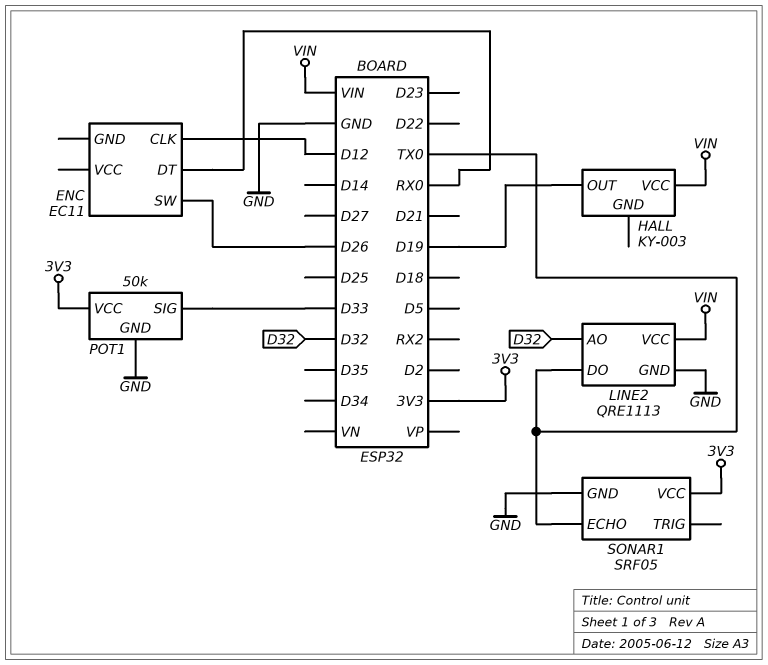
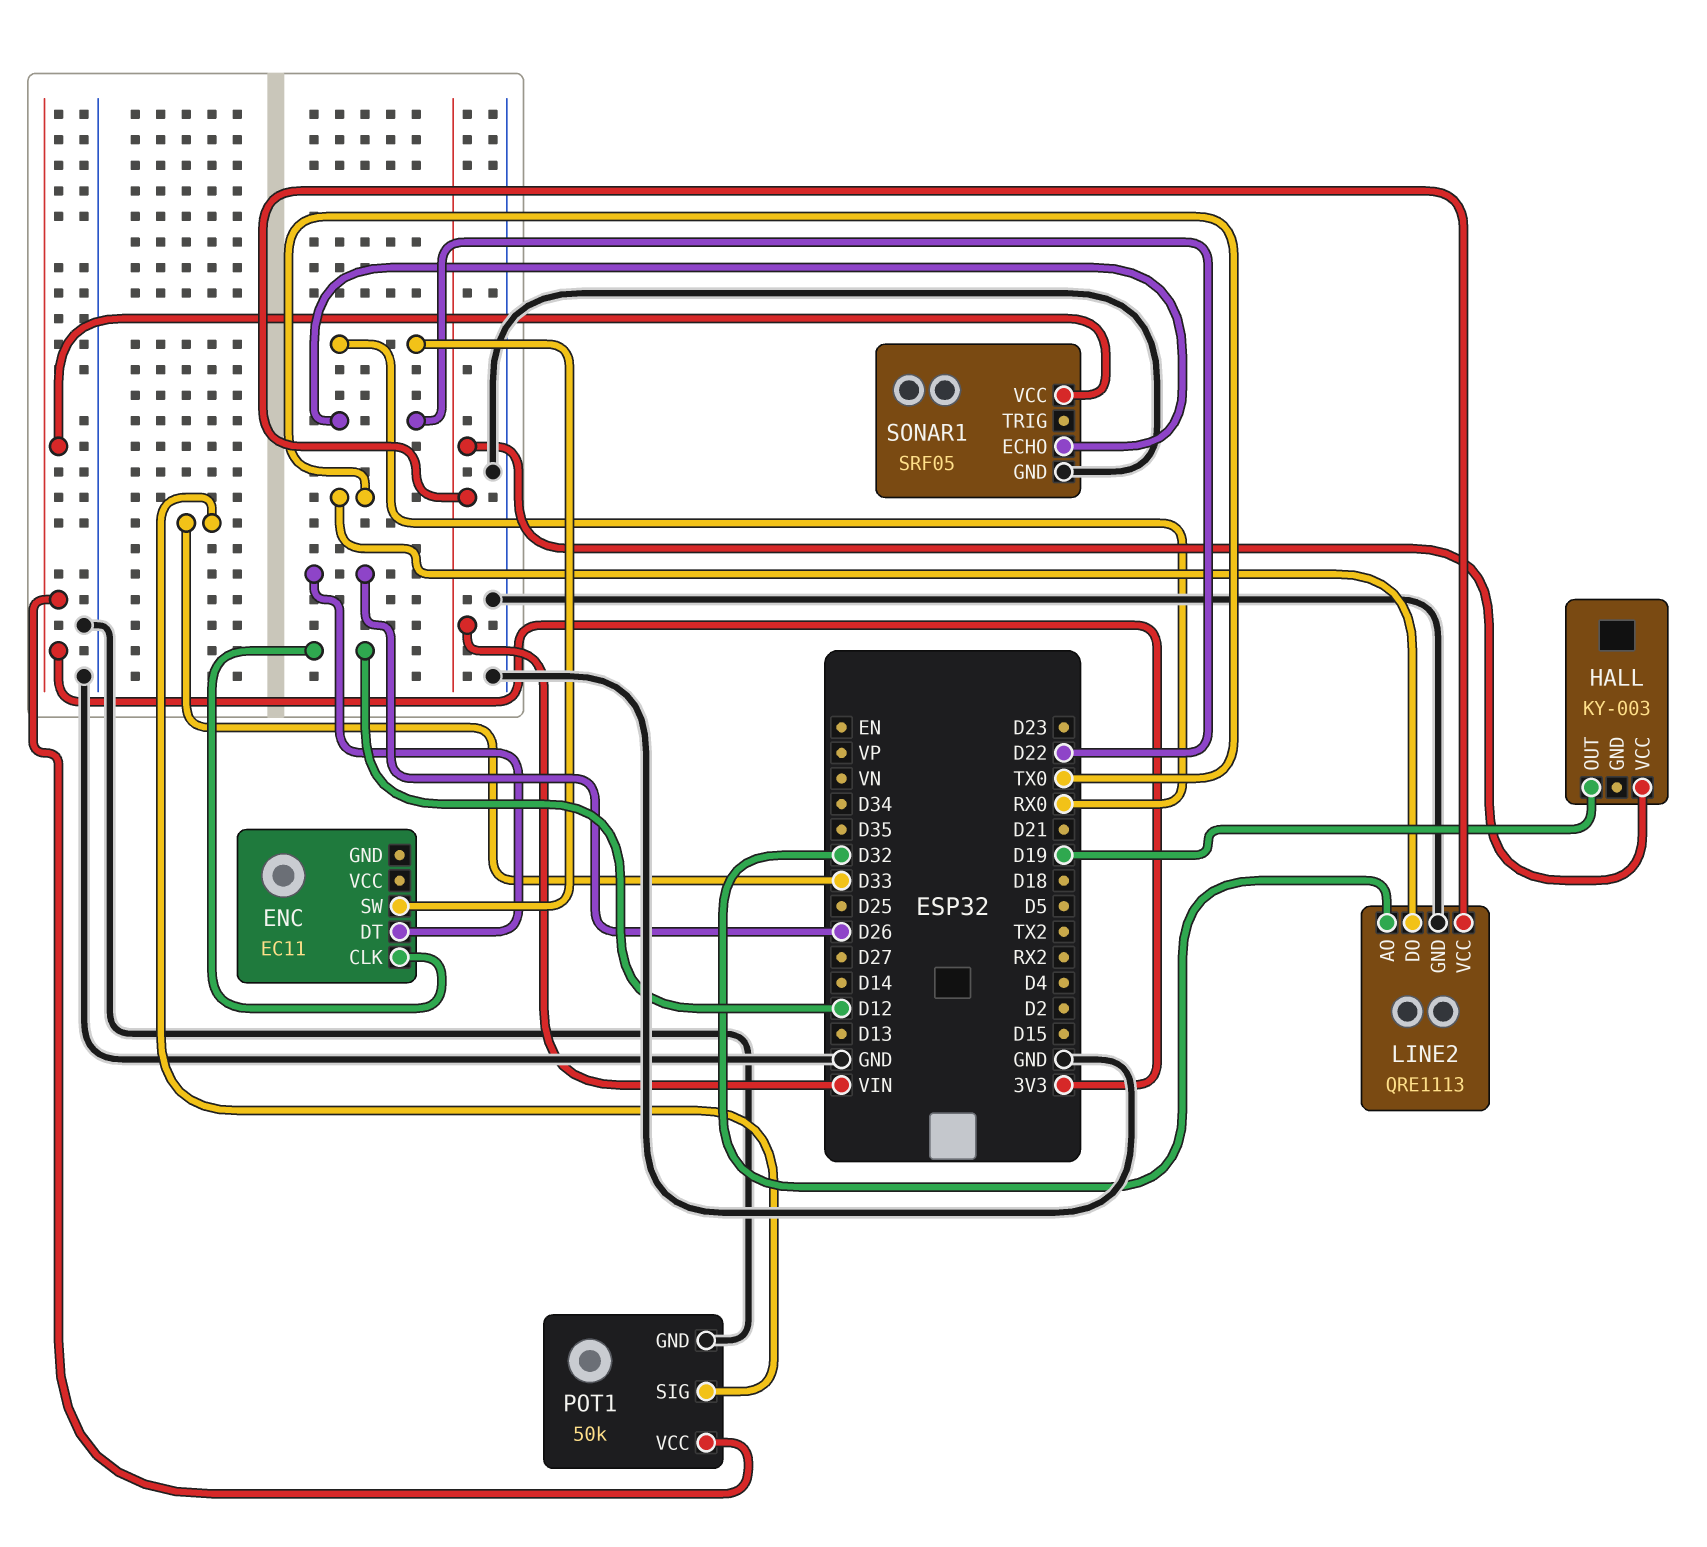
ENC pin DT: RX0 -> D26
ENC pin SW: D26 -> RX0
SONAR1 pin ECHO: TX0 -> D22

